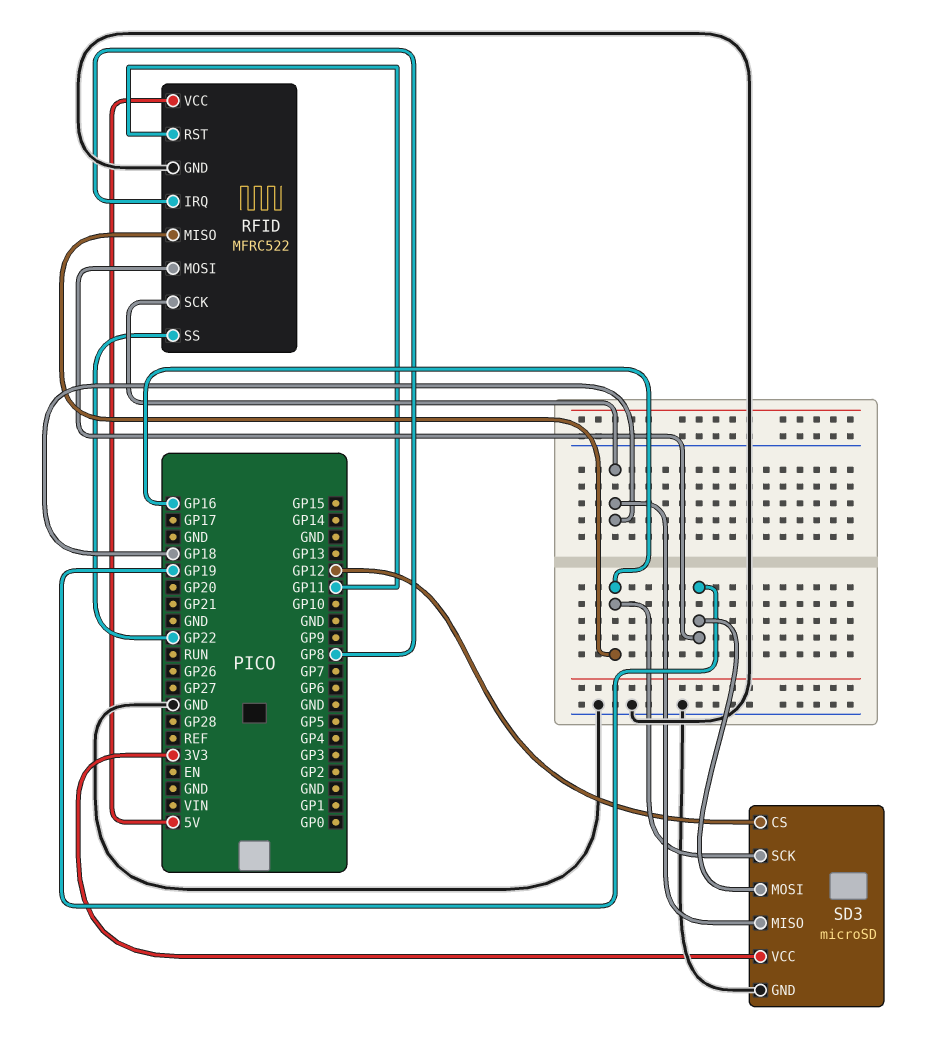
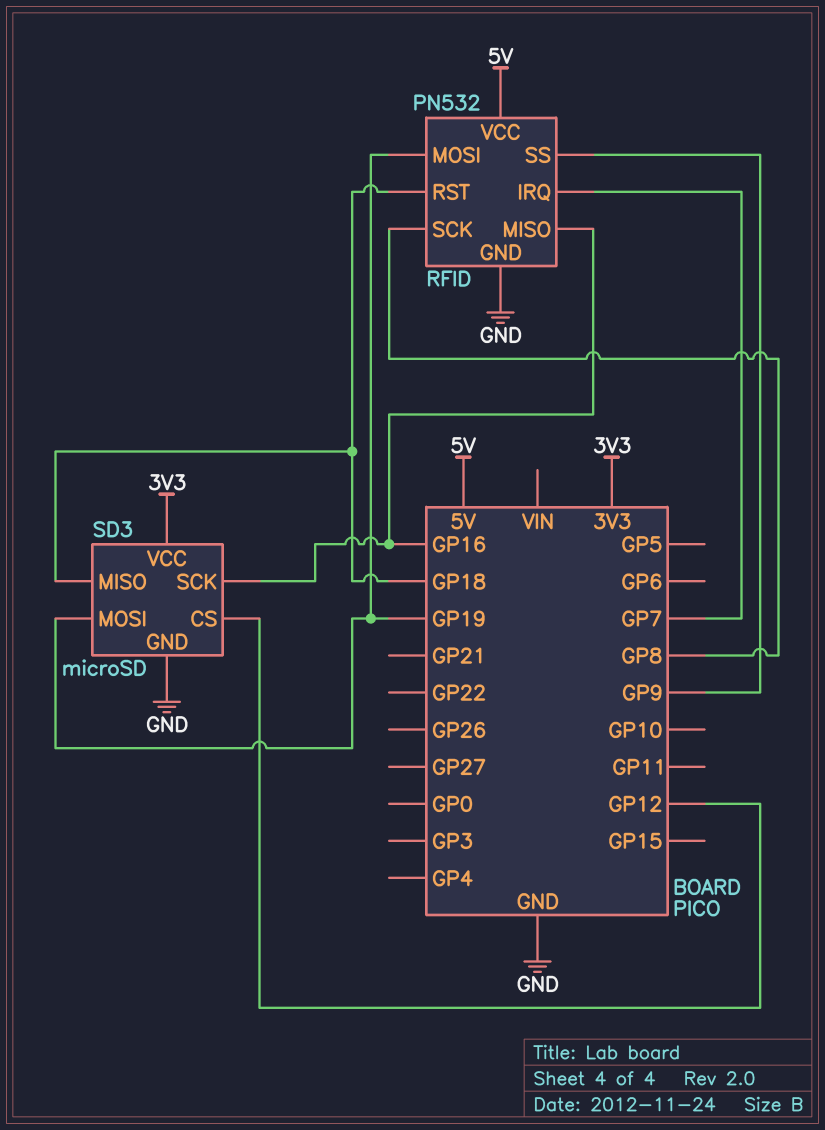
RFID: MFRC522 -> PN532
RFID pin IRQ: GP8 -> GP7
RFID pin RST: GP11 -> GP18
RFID pin SCK: GP18 -> GP8
RFID pin SS: GP22 -> GP9

